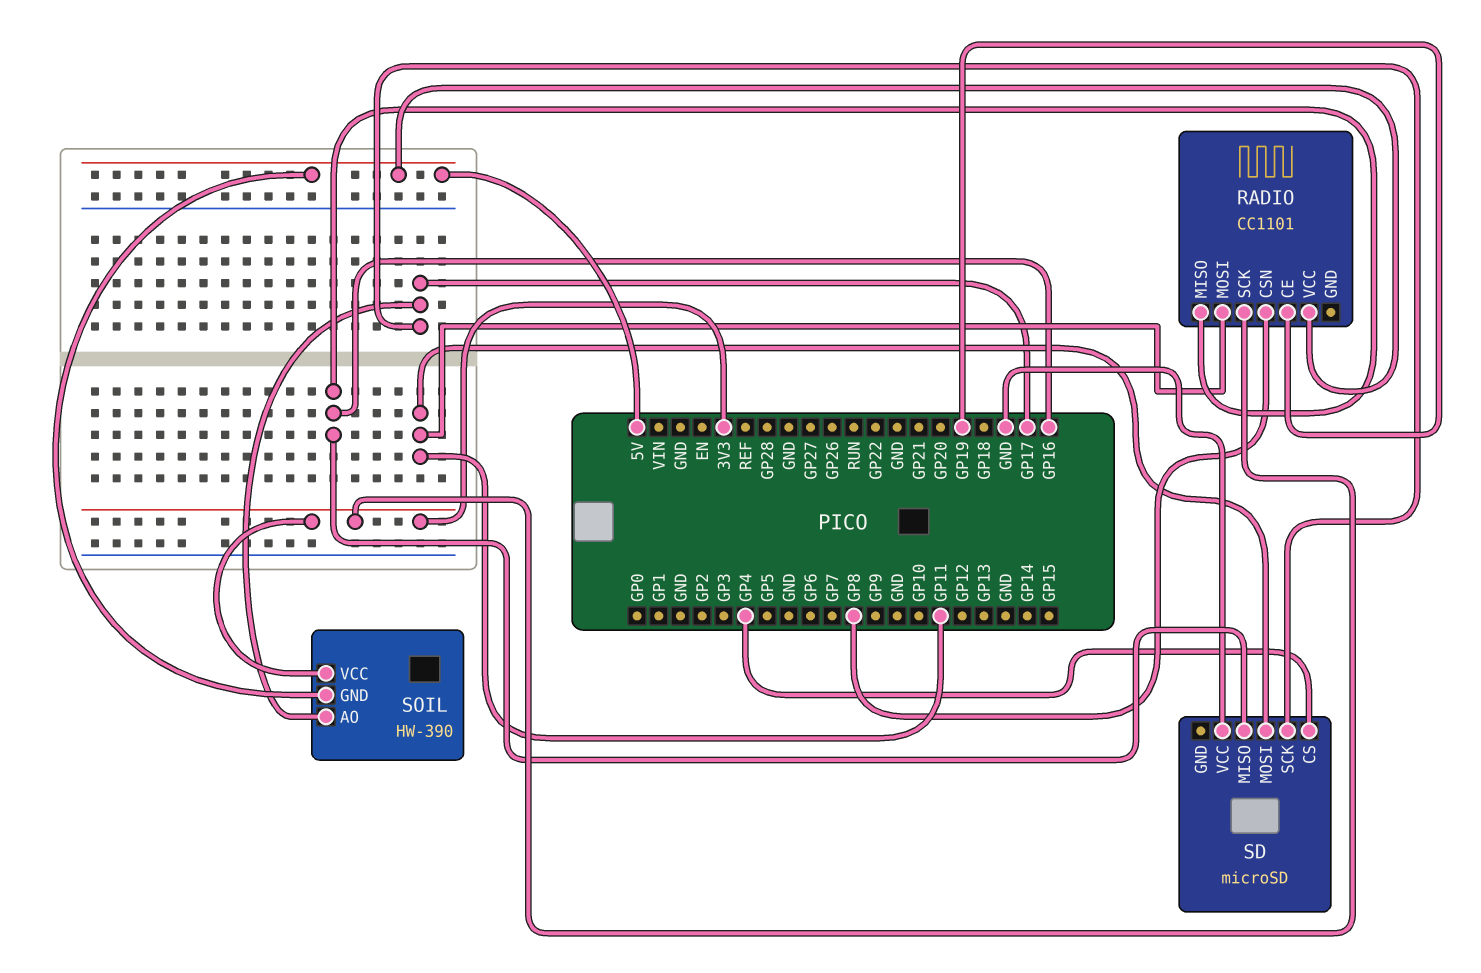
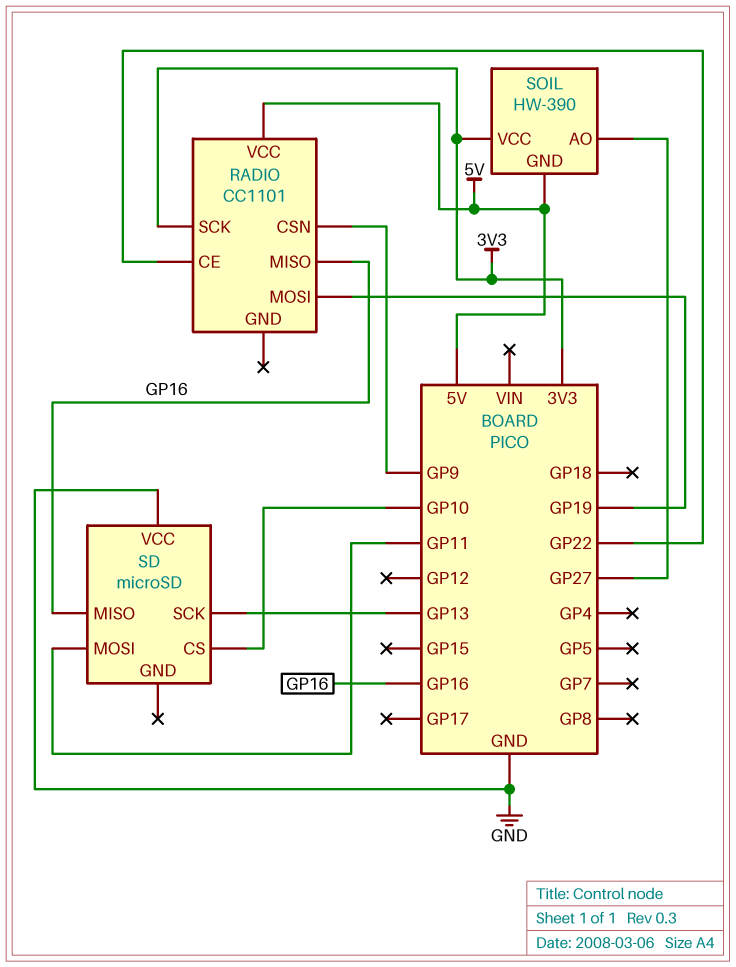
RADIO pin CE: GP19 -> GP22
RADIO pin CSN: GP8 -> GP9
RADIO pin MOSI: GP11 -> GP19
SD pin CS: GP4 -> GP10
SD pin SCK: GP17 -> GP13
SOIL pin AO: GP17 -> GP27

